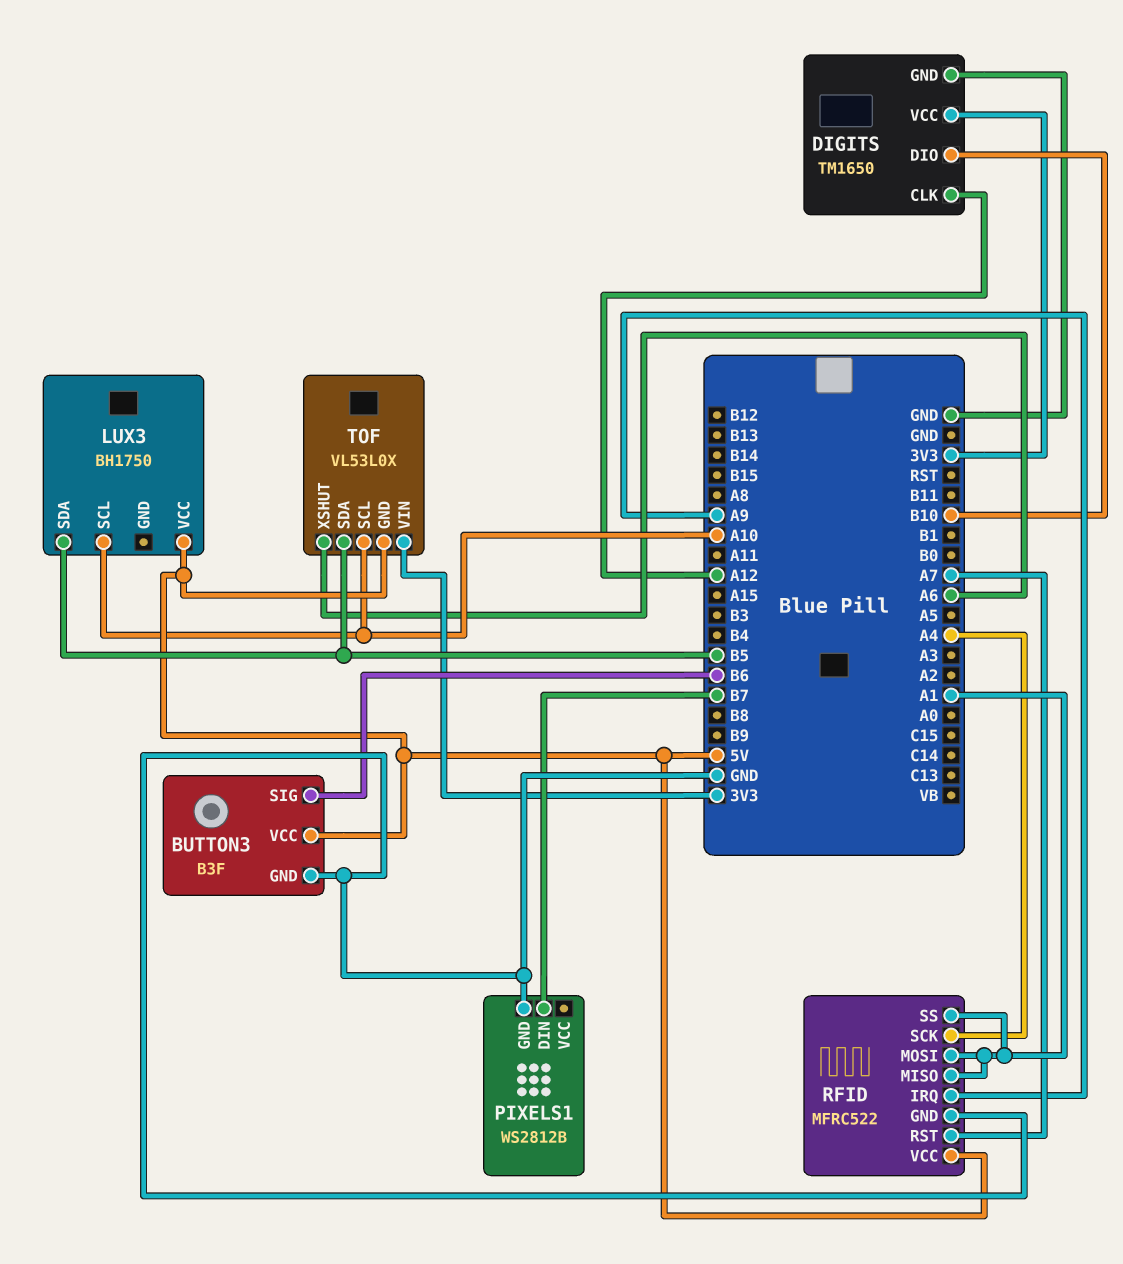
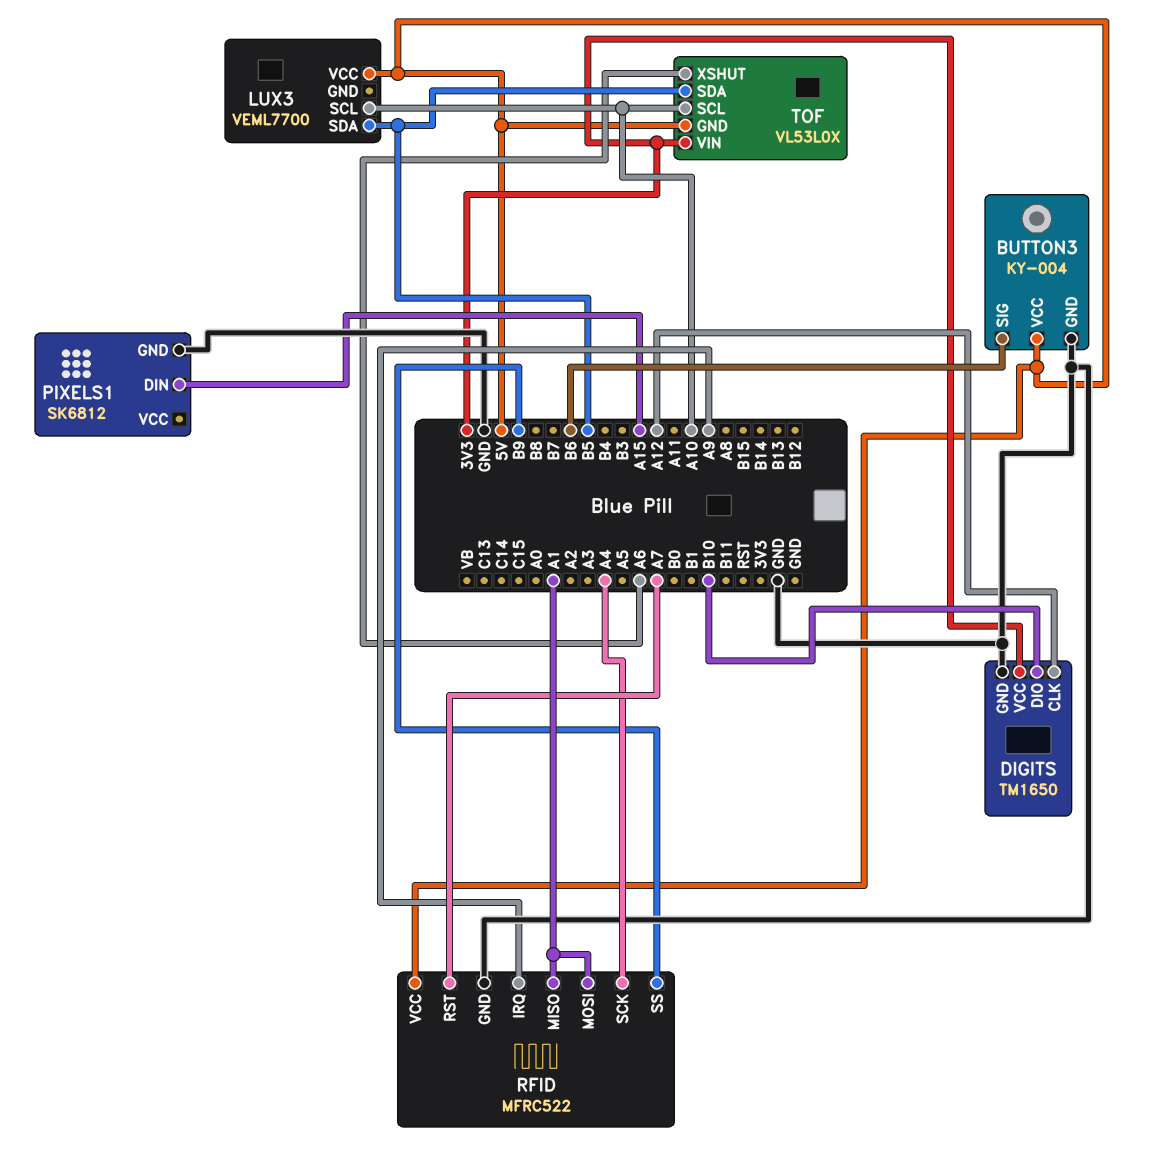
BUTTON3: B3F -> KY-004
LUX3: BH1750 -> VEML7700
PIXELS1: WS2812B -> SK6812
PIXELS1 pin DIN: B7 -> A15
RFID pin SS: A1 -> B9

